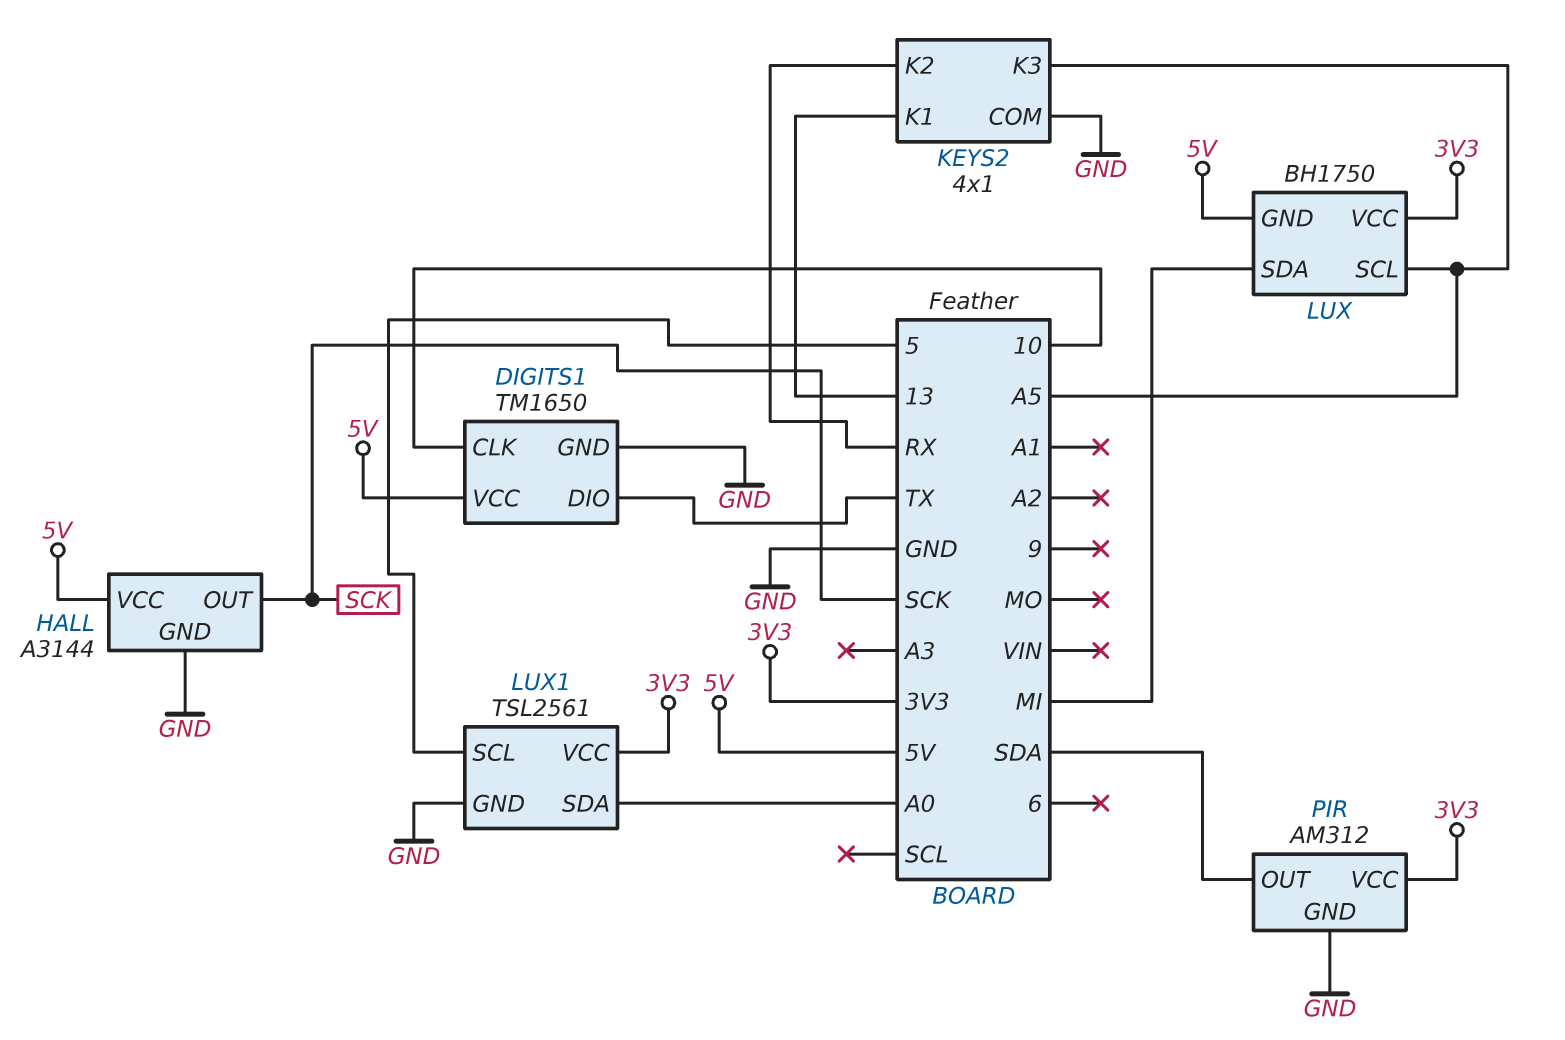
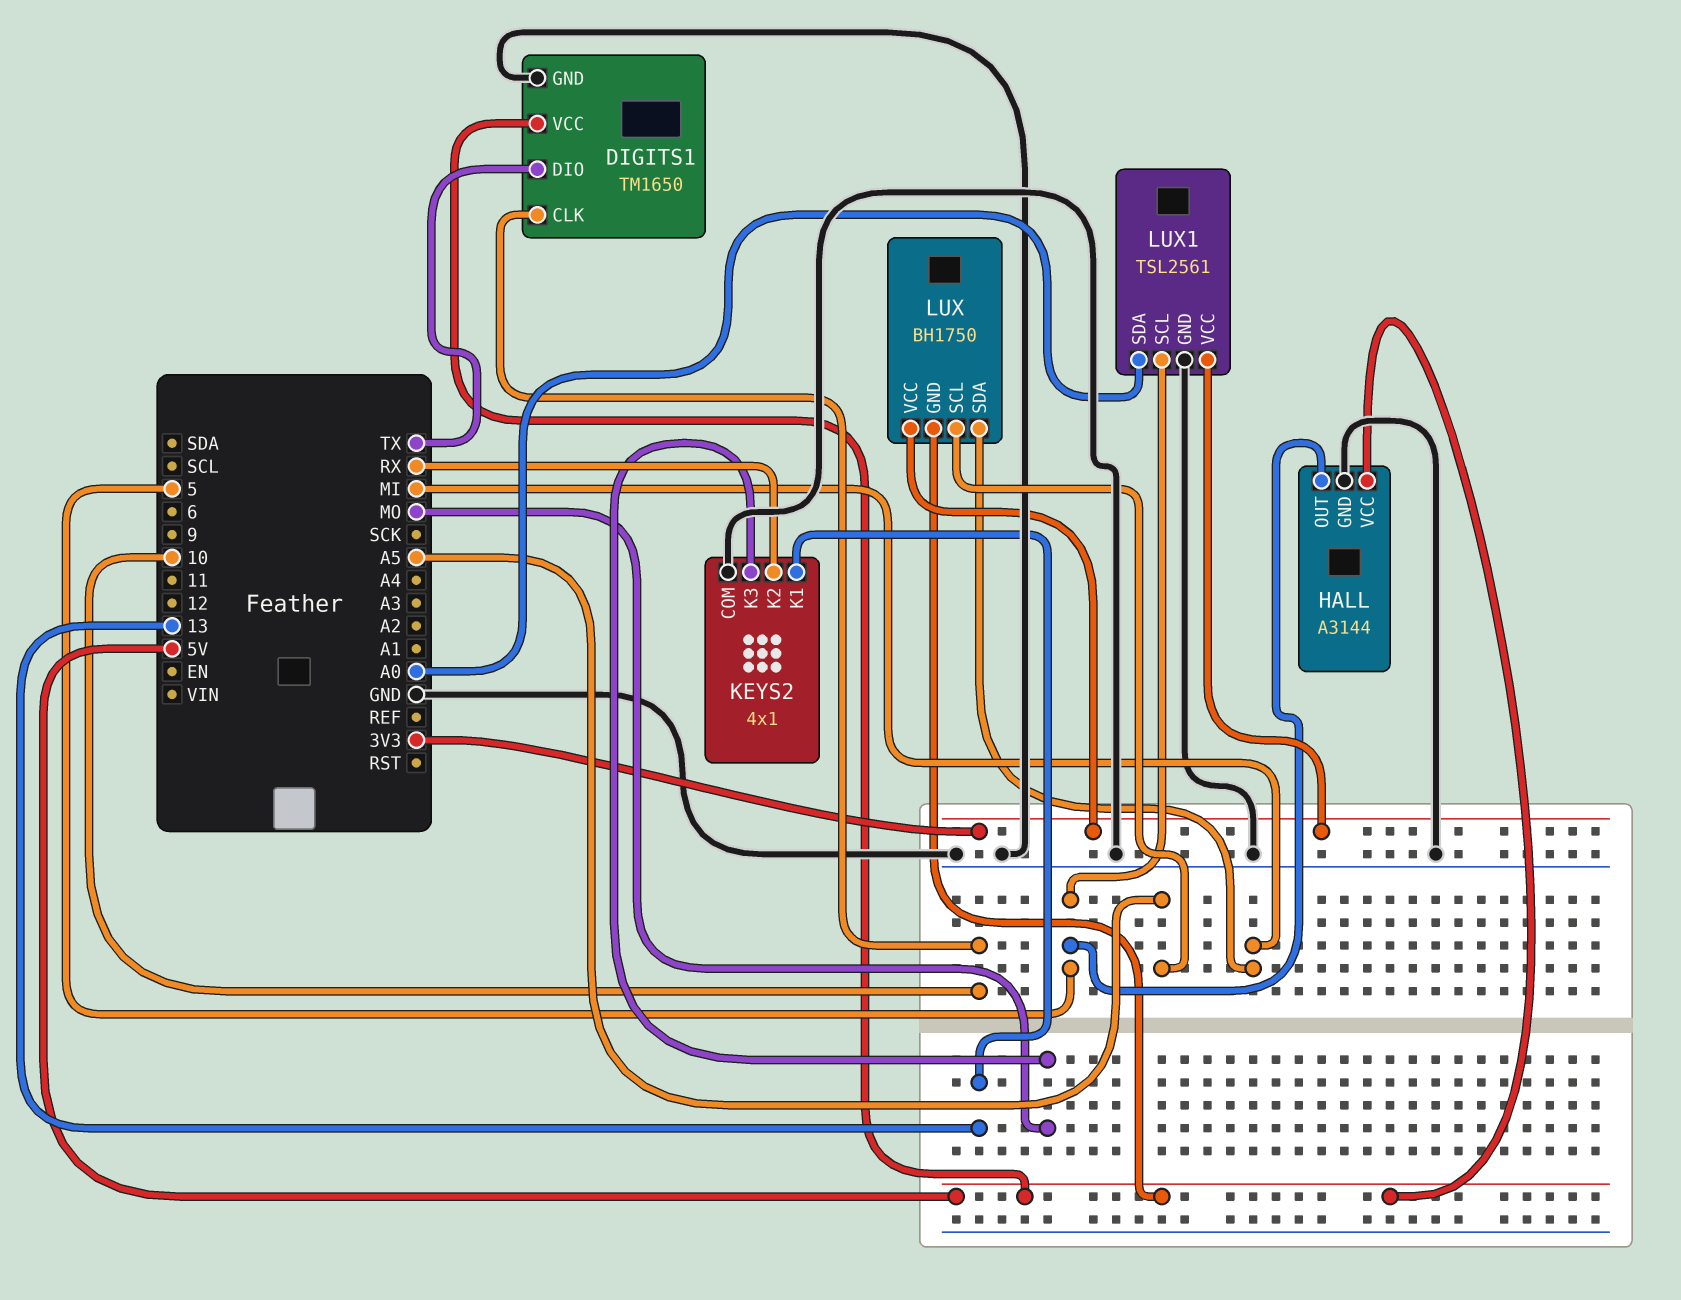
HALL pin OUT: SCK -> 5
KEYS2 pin K3: A5 -> MO
PIR: AM312 -> none
PIR pin GND: GND -> none
PIR pin OUT: SDA -> none
PIR pin VCC: 3V3 -> none

